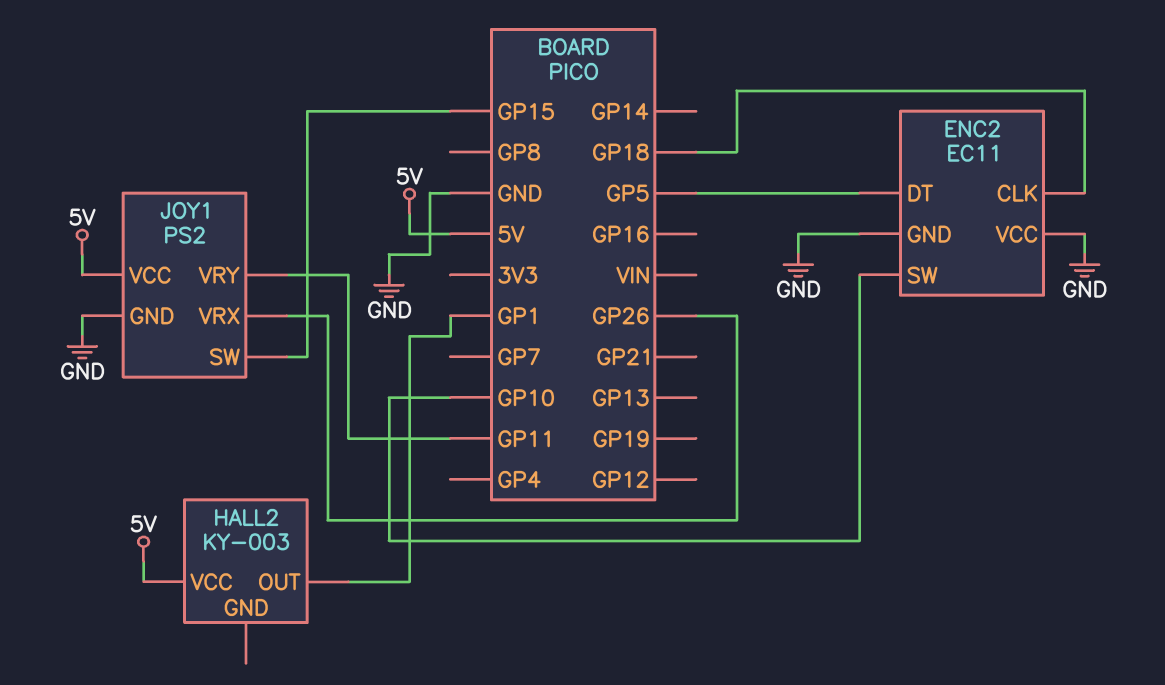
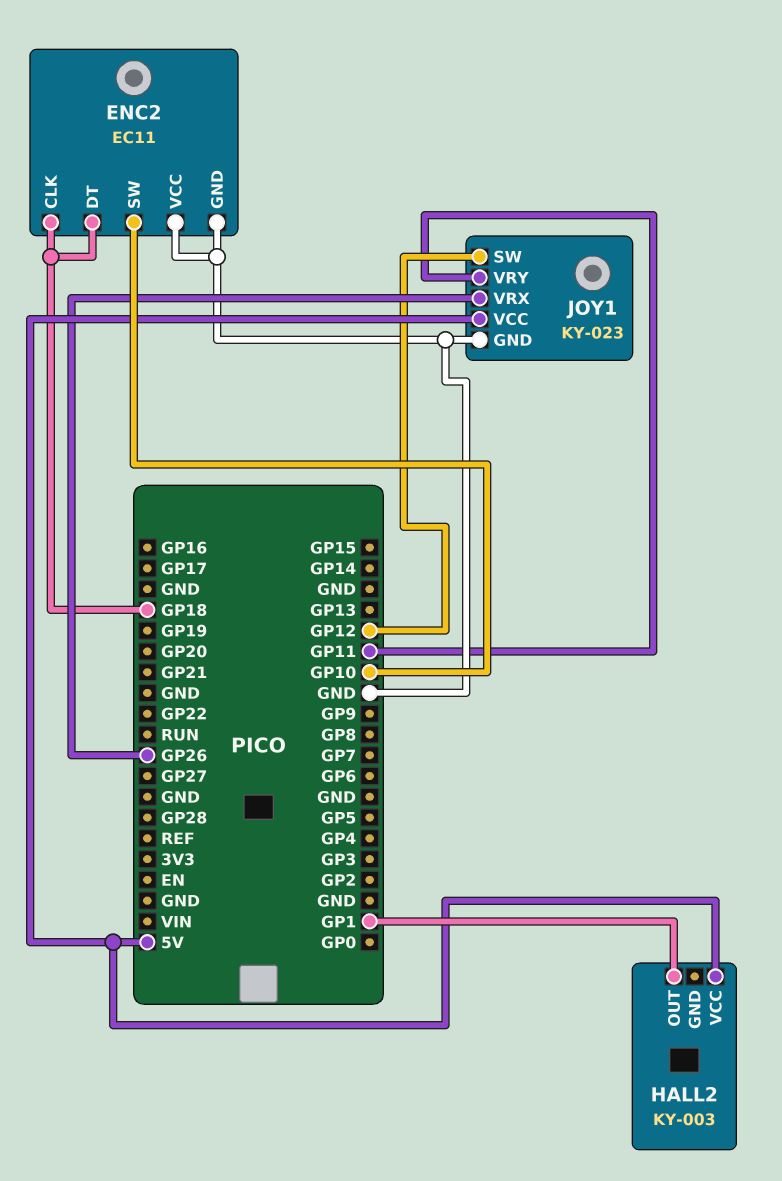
ENC2 pin DT: GP5 -> GP18
JOY1: PS2 -> KY-023
JOY1 pin SW: GP15 -> GP12

